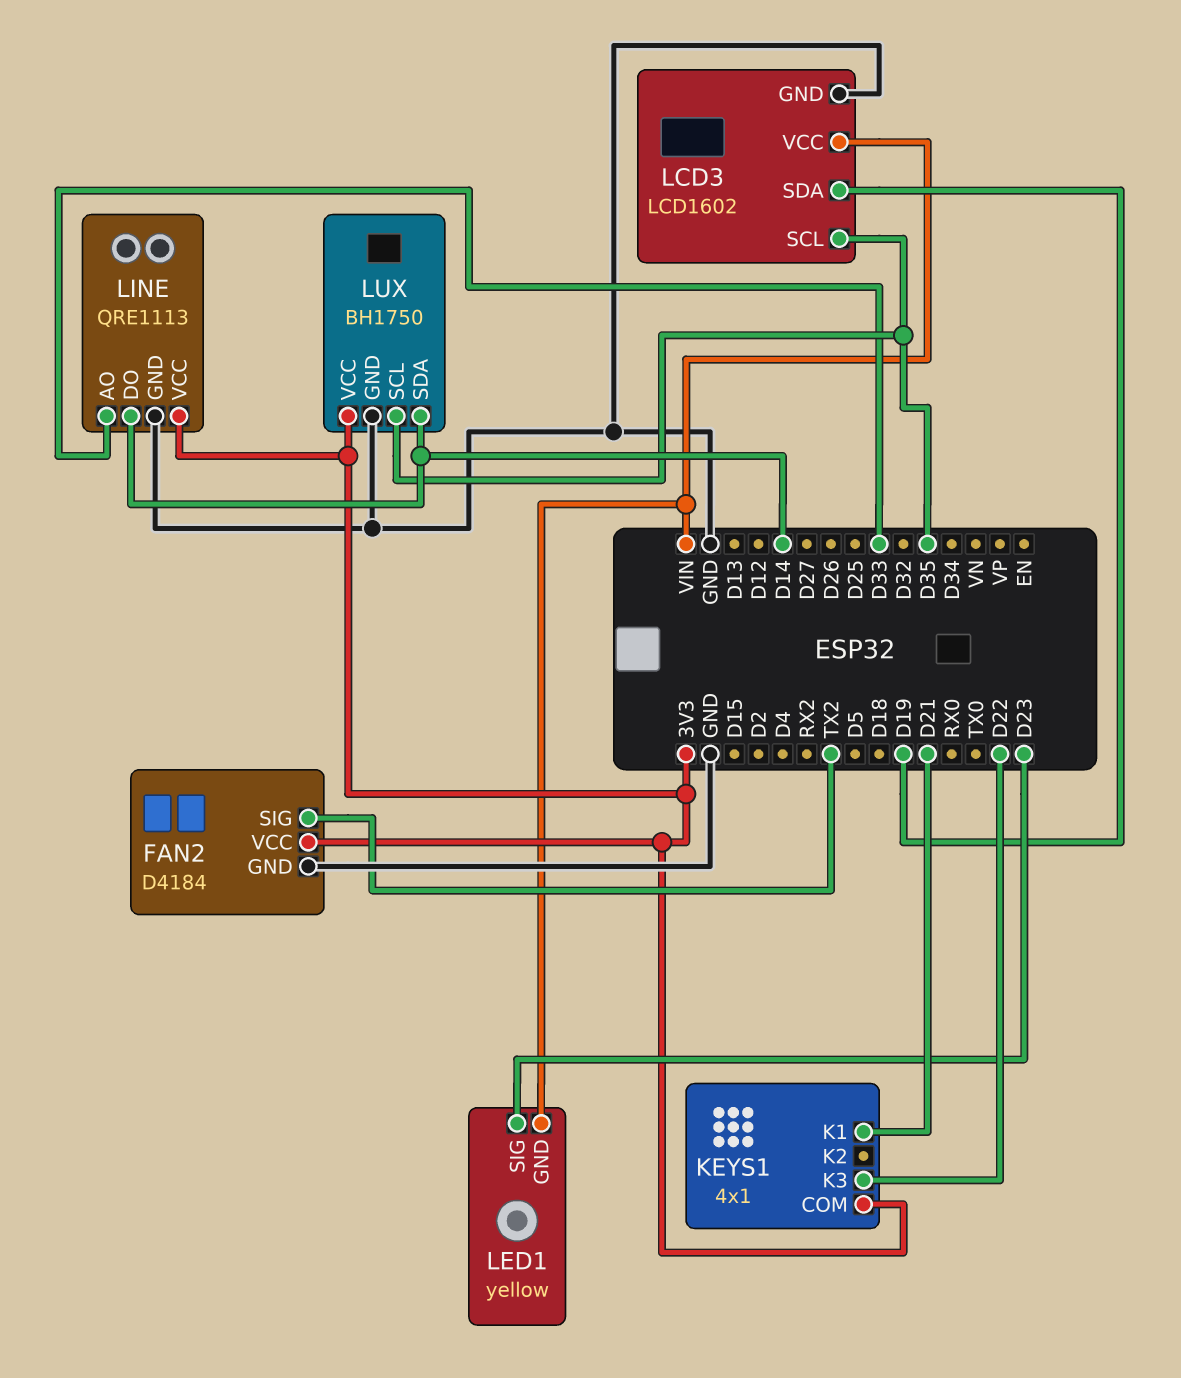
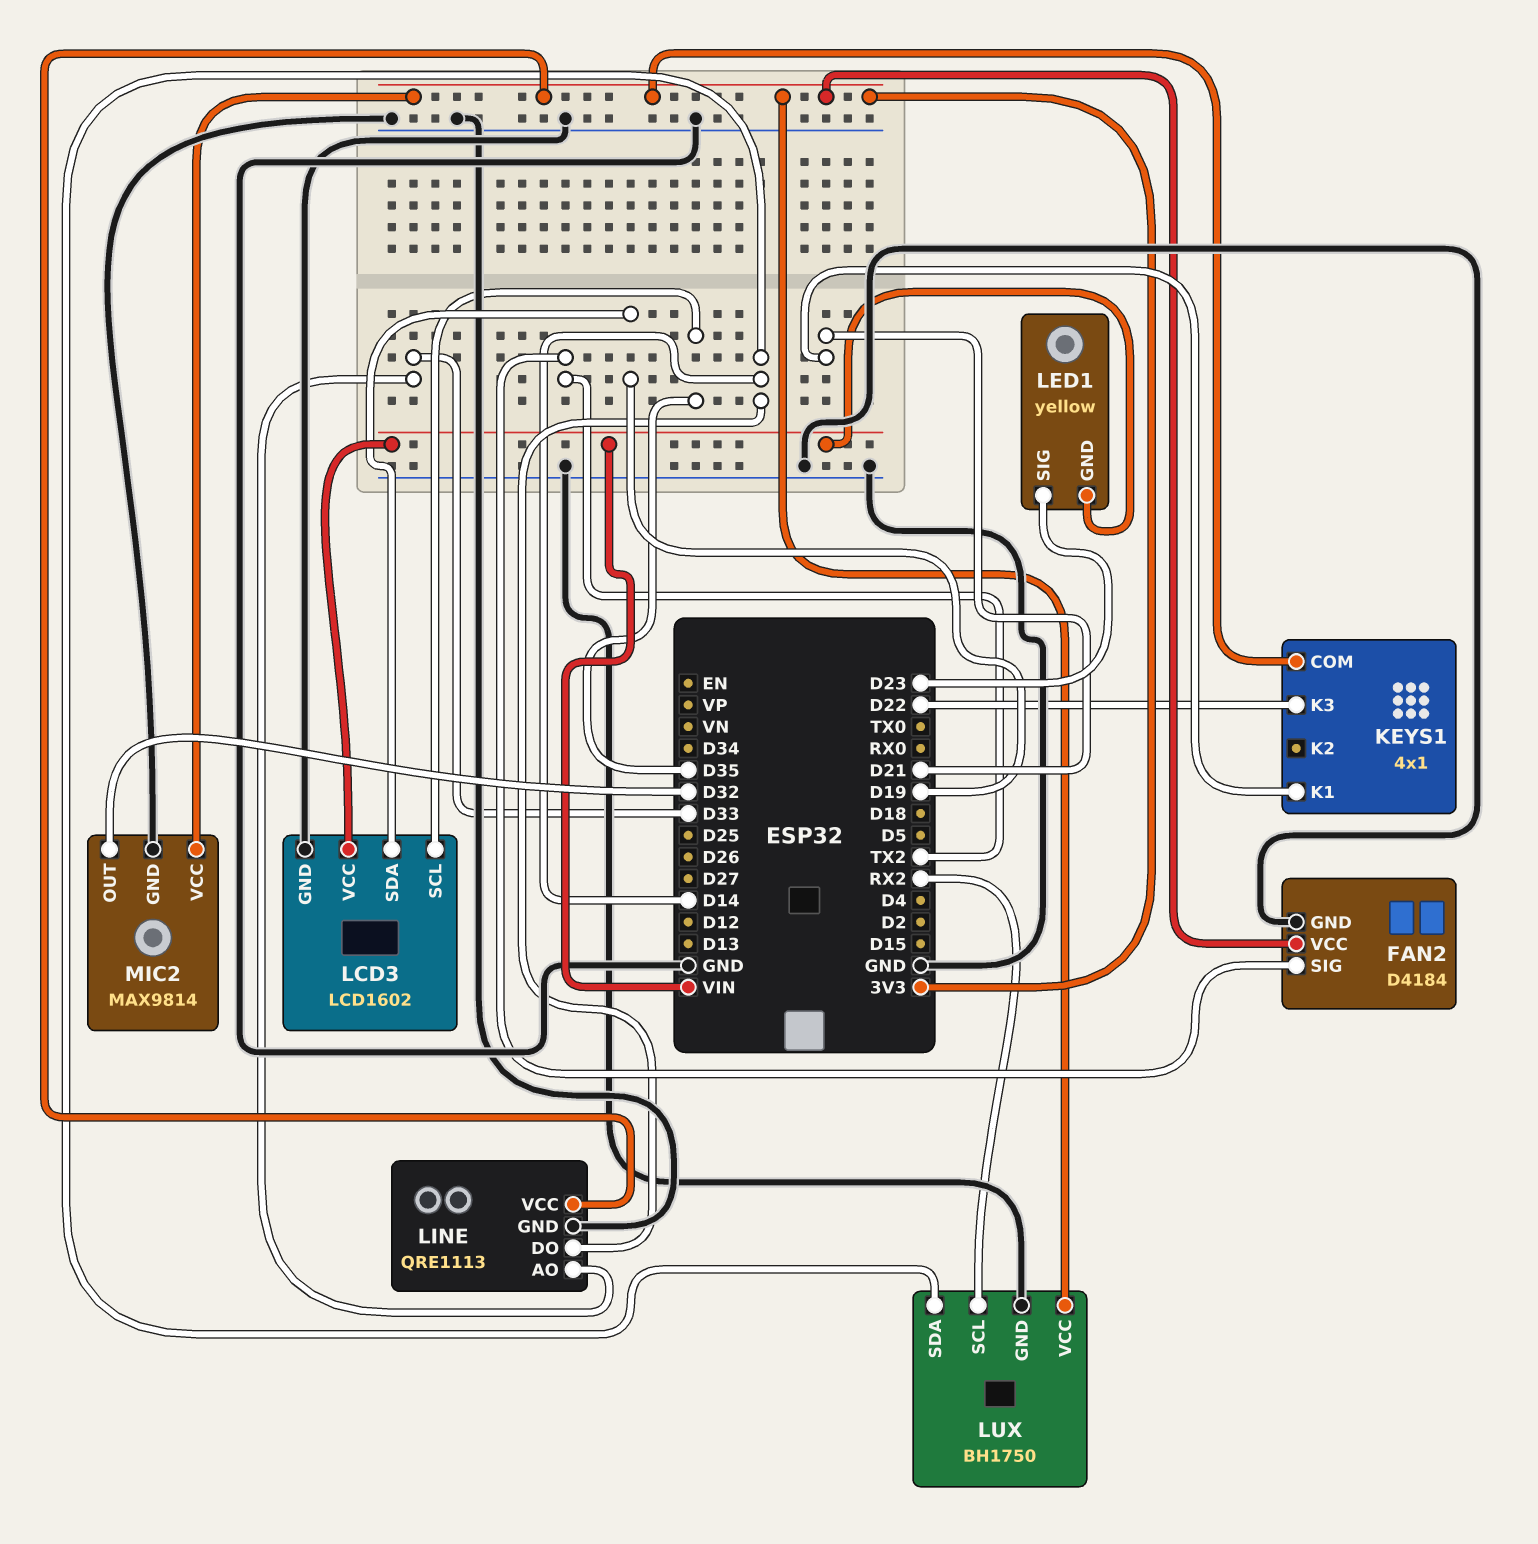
LUX pin SCL: D35 -> RX2
MIC2: none -> MAX9814
MIC2 pin GND: none -> GND
MIC2 pin OUT: none -> D32
MIC2 pin VCC: none -> 3V3

